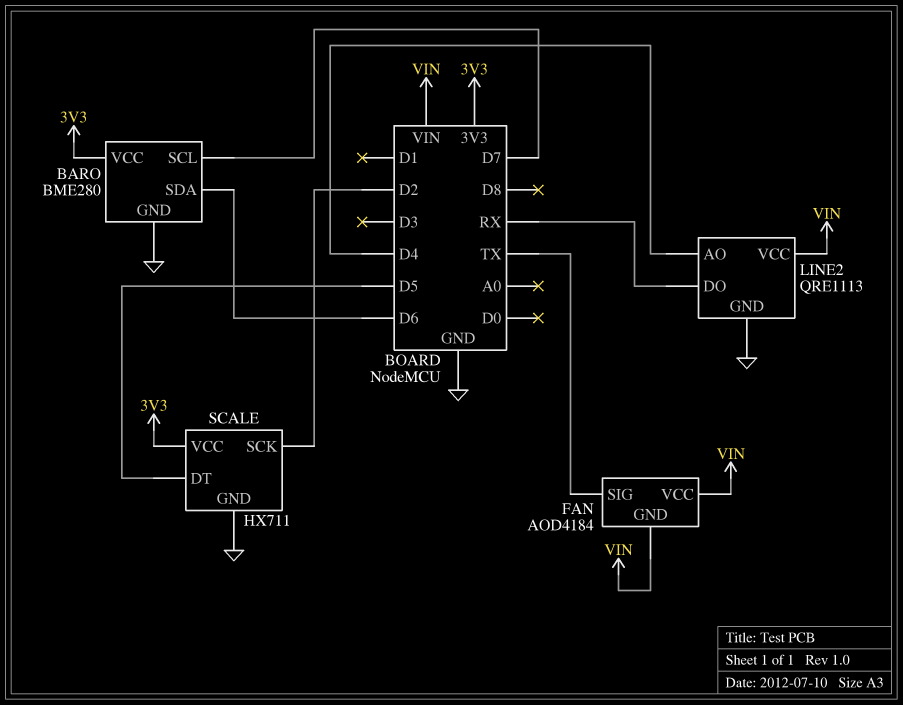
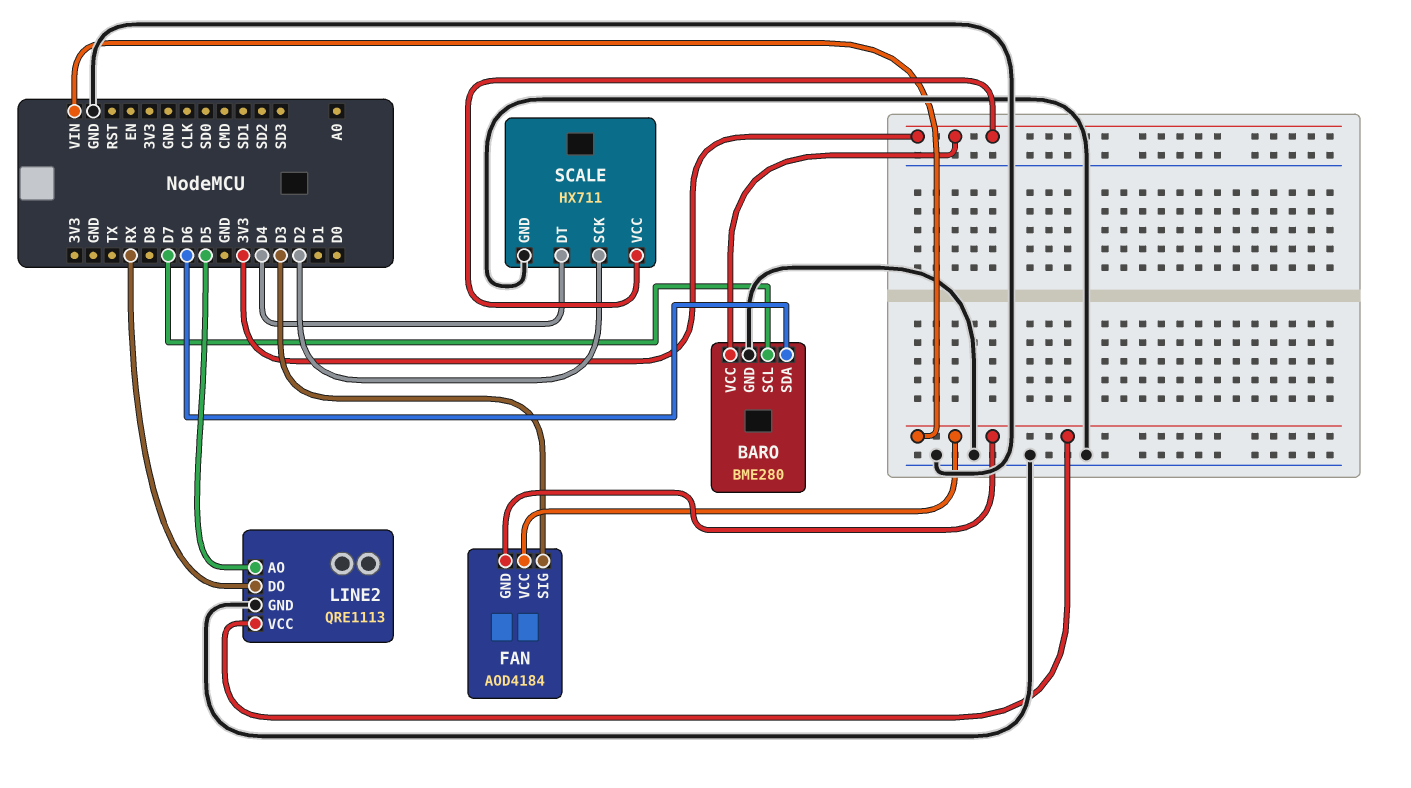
FAN pin SIG: TX -> D3
LINE2 pin AO: D4 -> D5
SCALE pin DT: D5 -> D4

